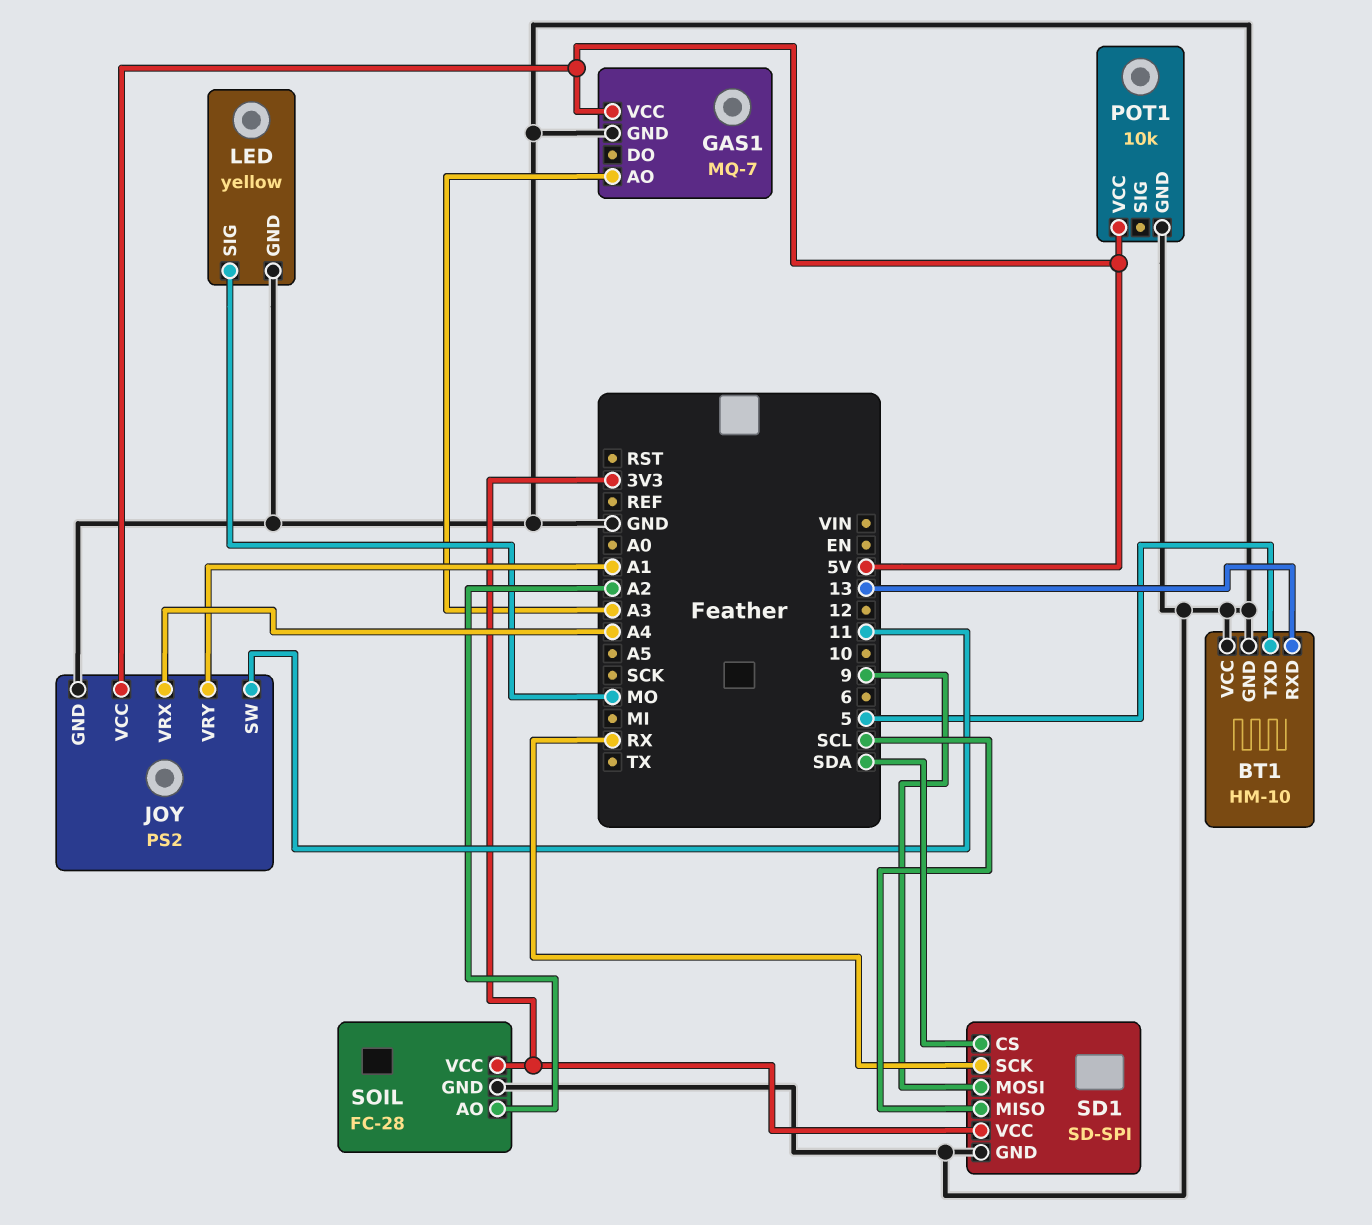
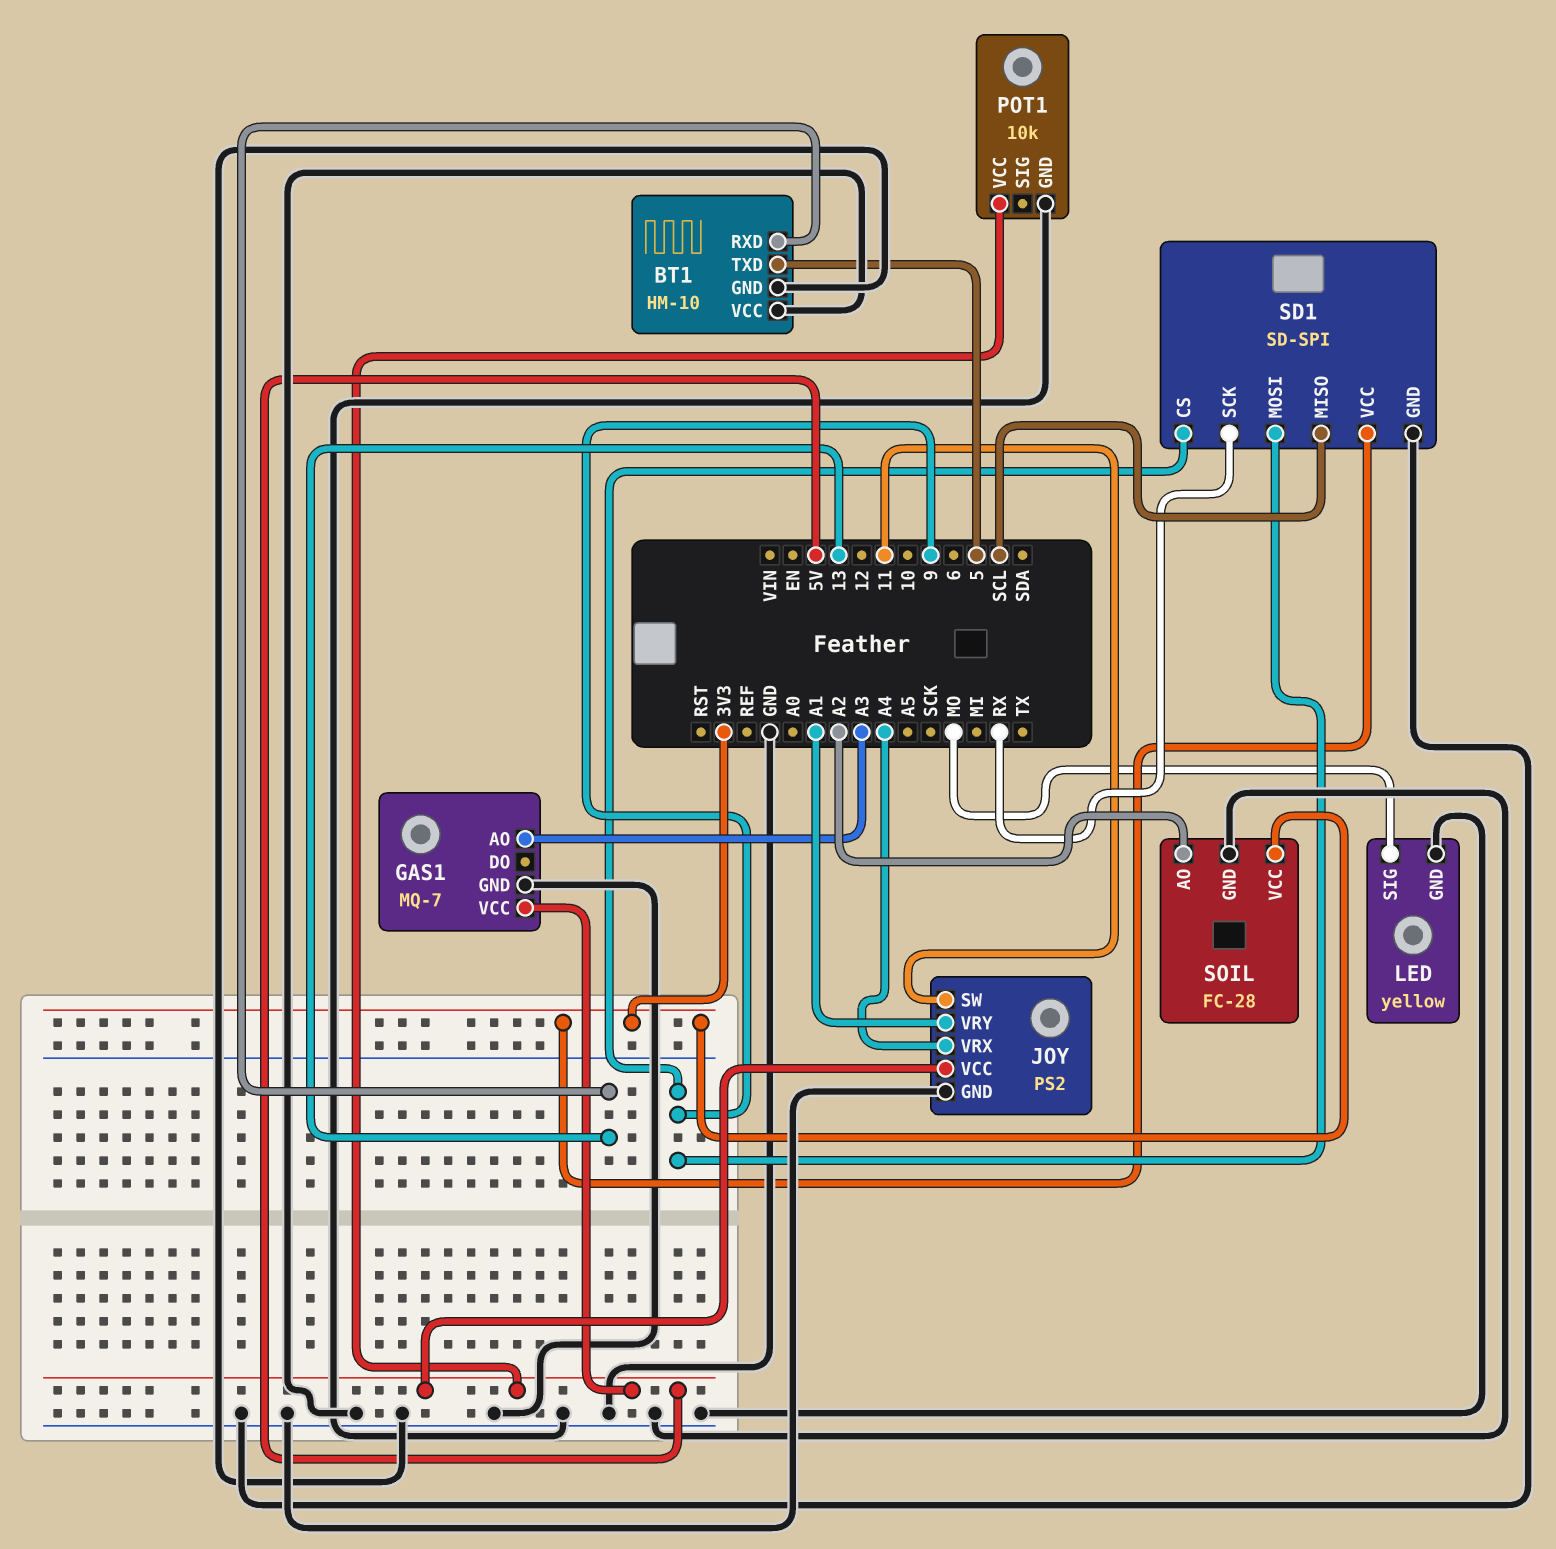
SD1 pin CS: SDA -> 9

